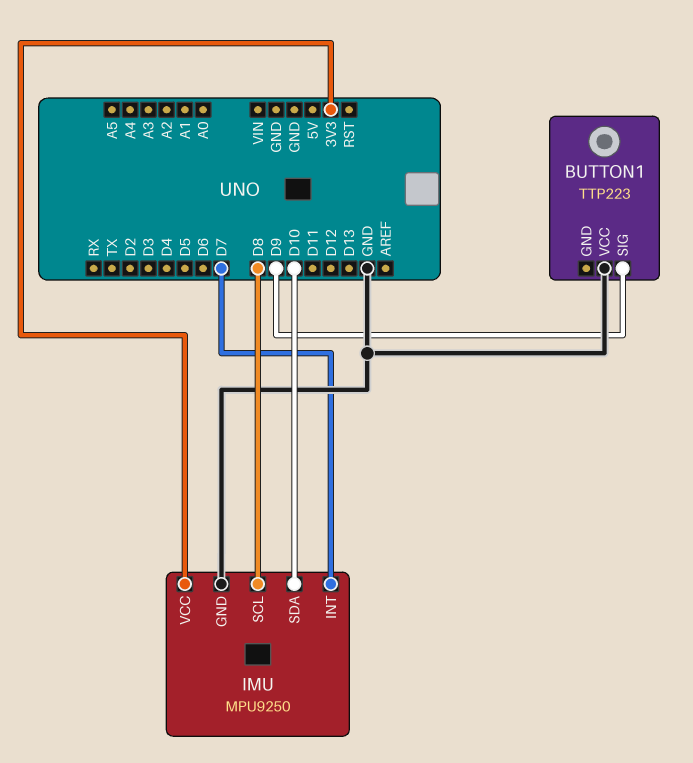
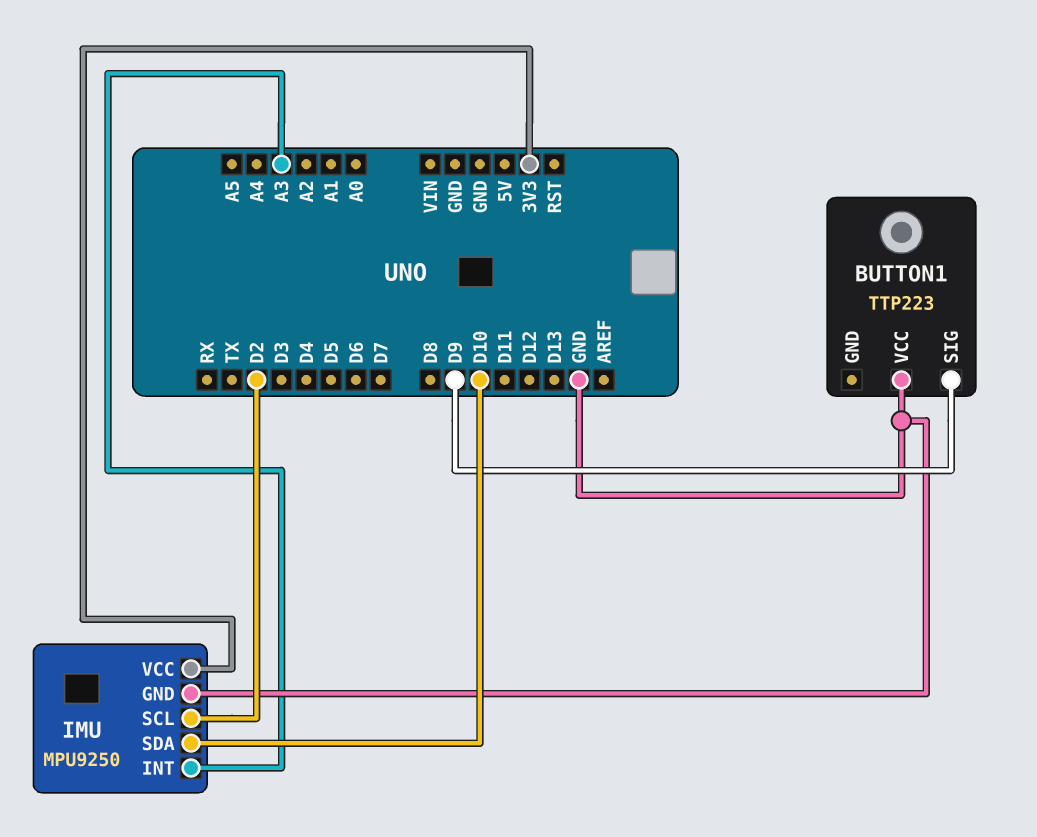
IMU pin INT: D7 -> A3
IMU pin SCL: D8 -> D2

